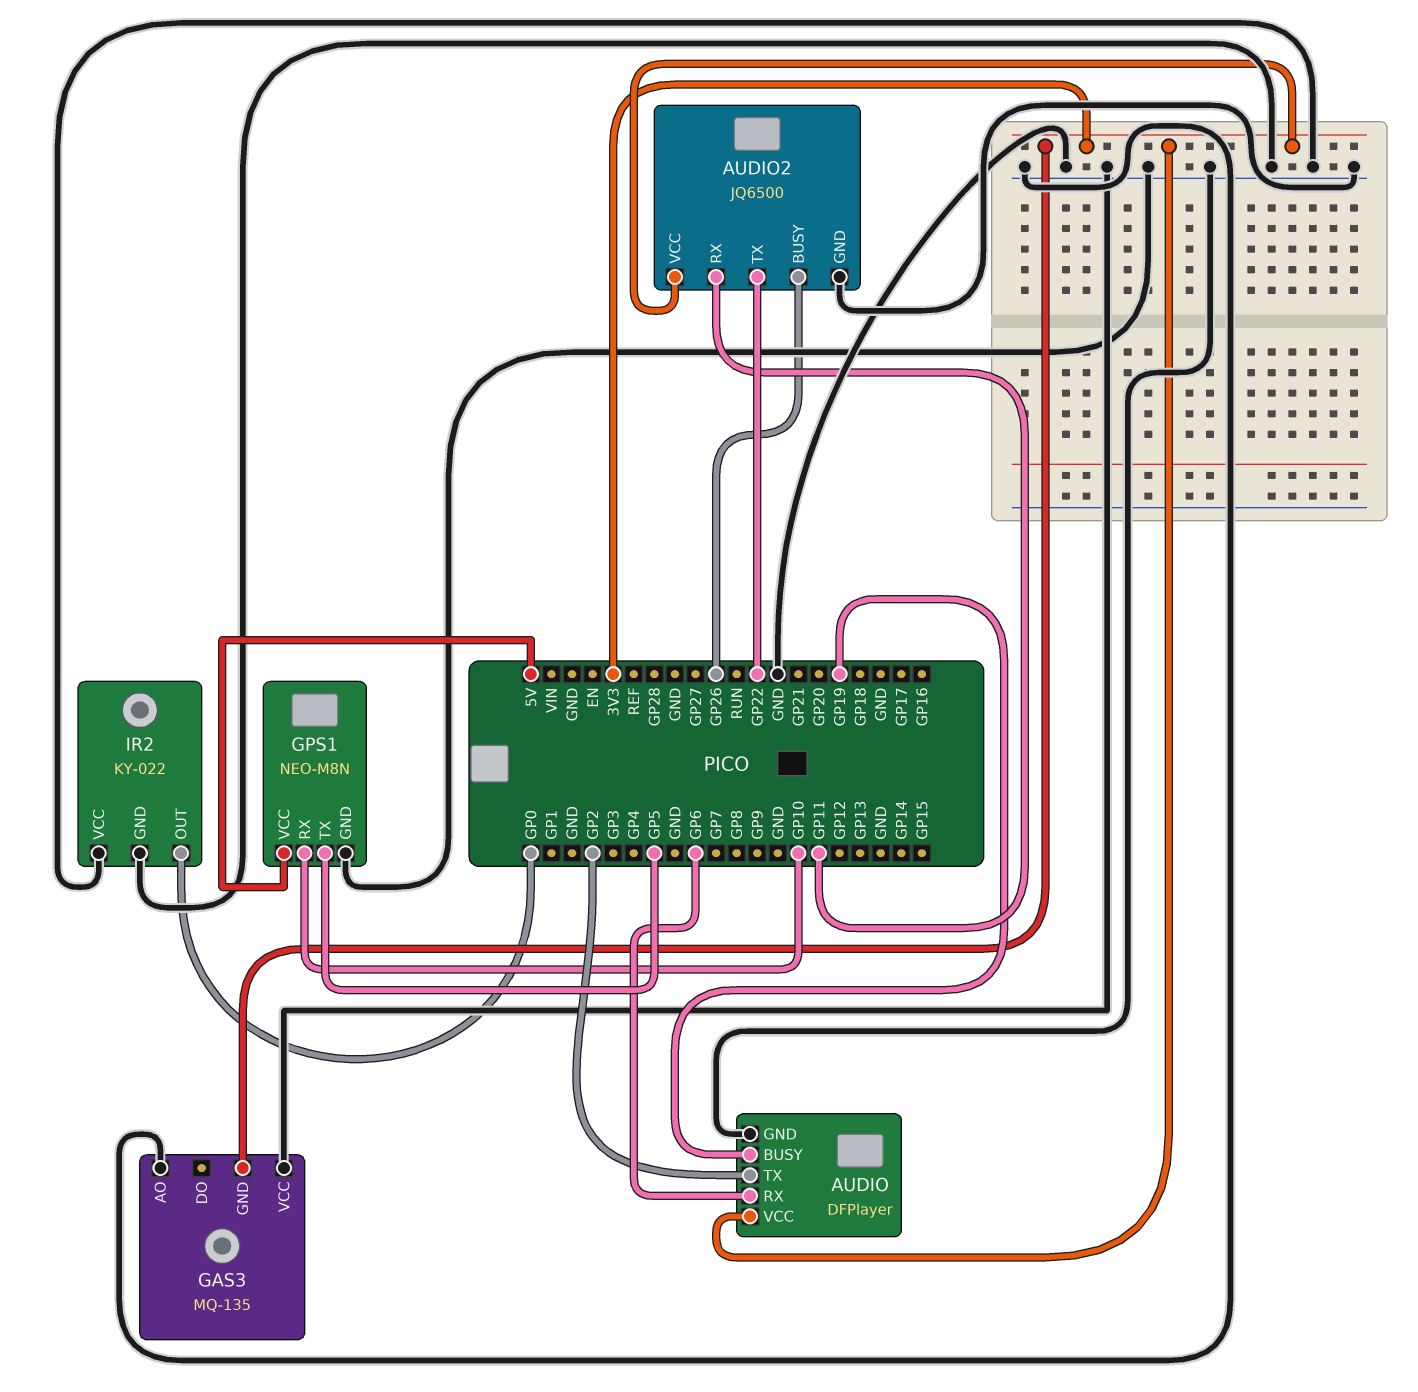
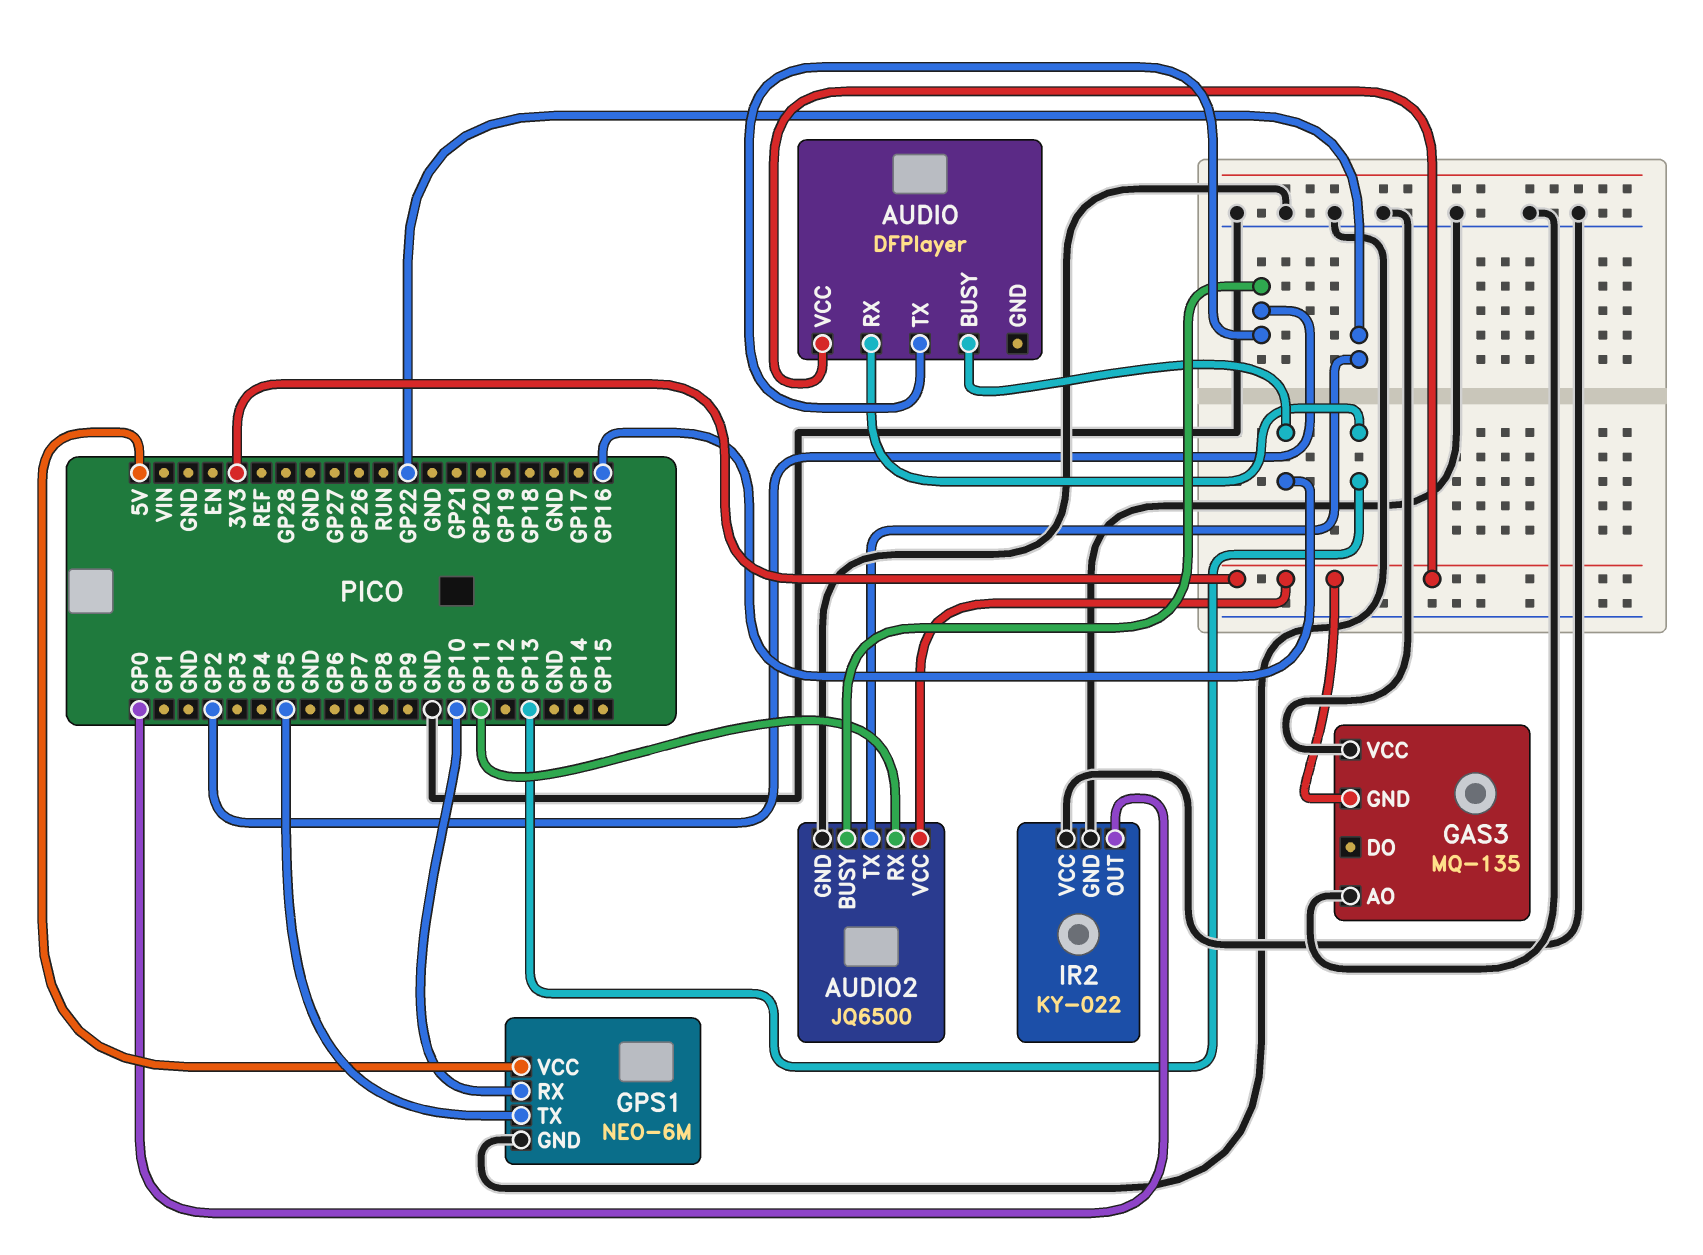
AUDIO pin BUSY: GP19 -> GP16
AUDIO pin GND: GND -> none
AUDIO pin RX: GP6 -> GP13
AUDIO2 pin BUSY: GP26 -> GP2
GPS1: NEO-M8N -> NEO-6M

